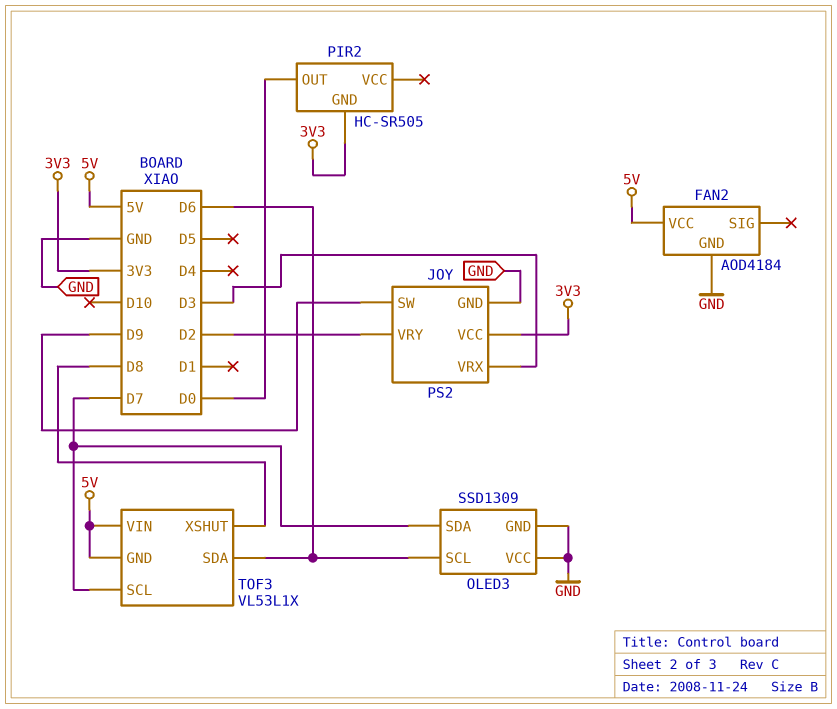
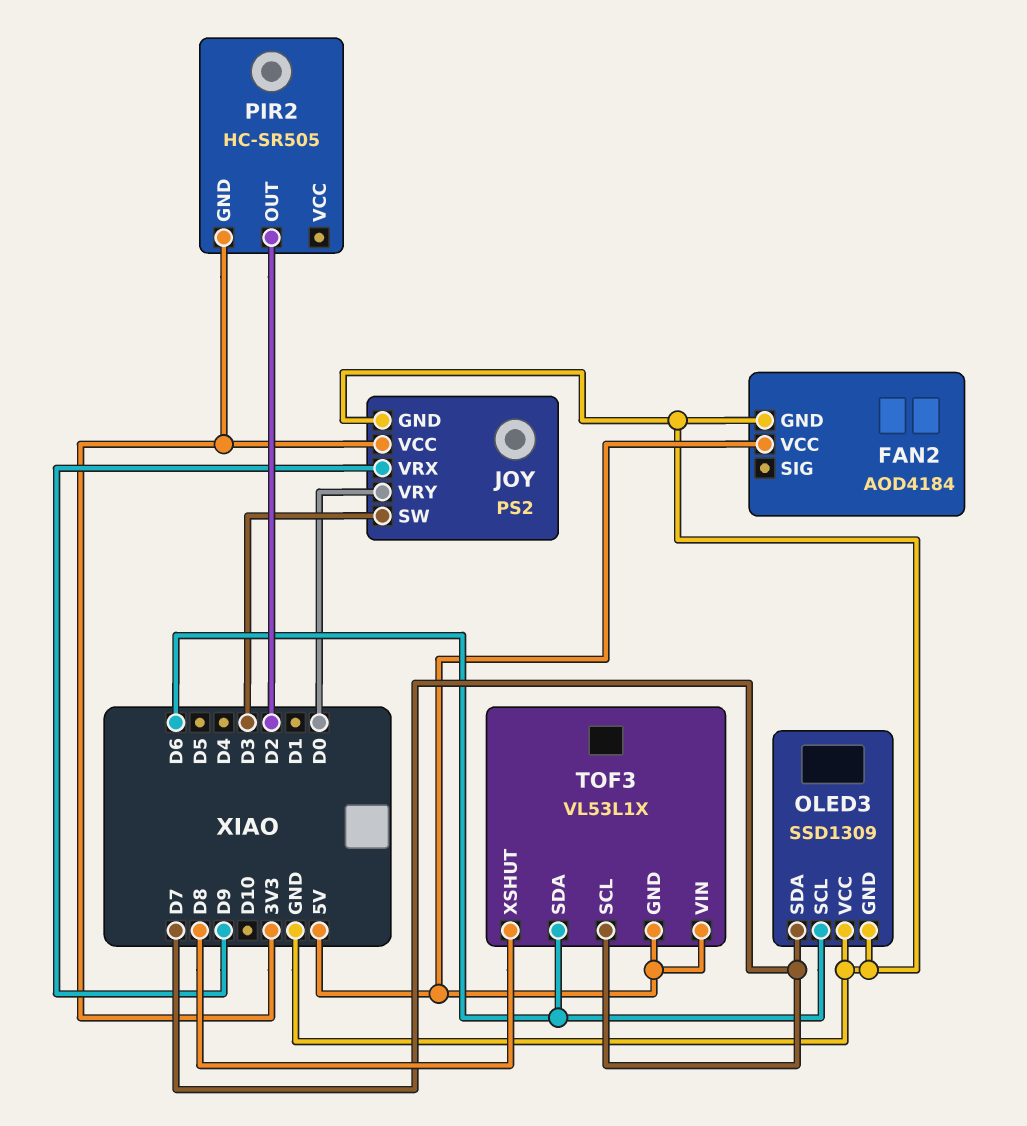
JOY pin SW: D9 -> D3
JOY pin VRX: D3 -> D9
JOY pin VRY: D2 -> D0
PIR2 pin OUT: D0 -> D2

